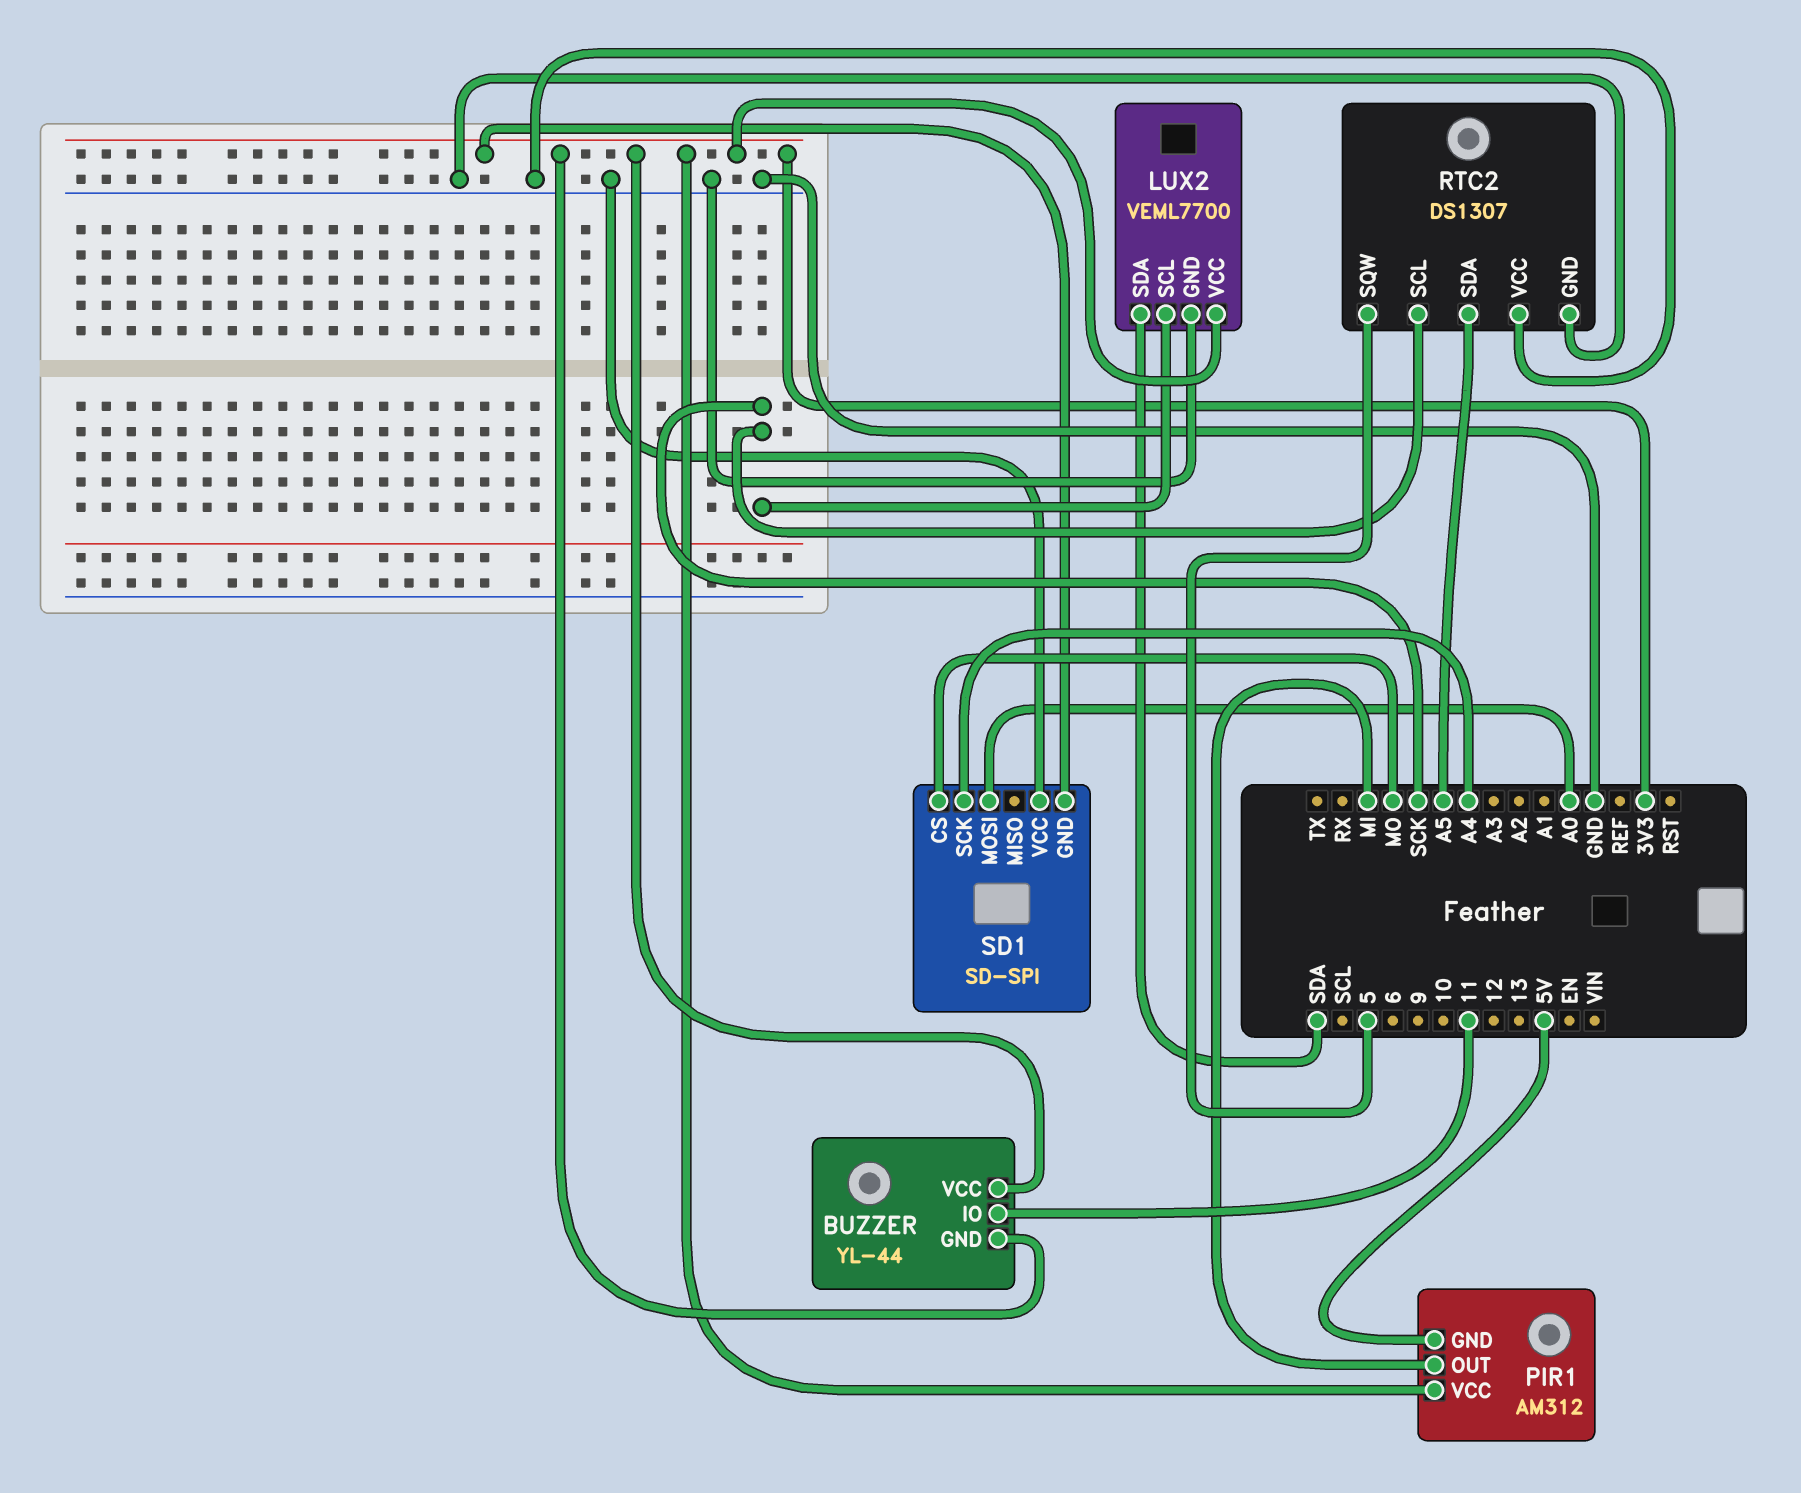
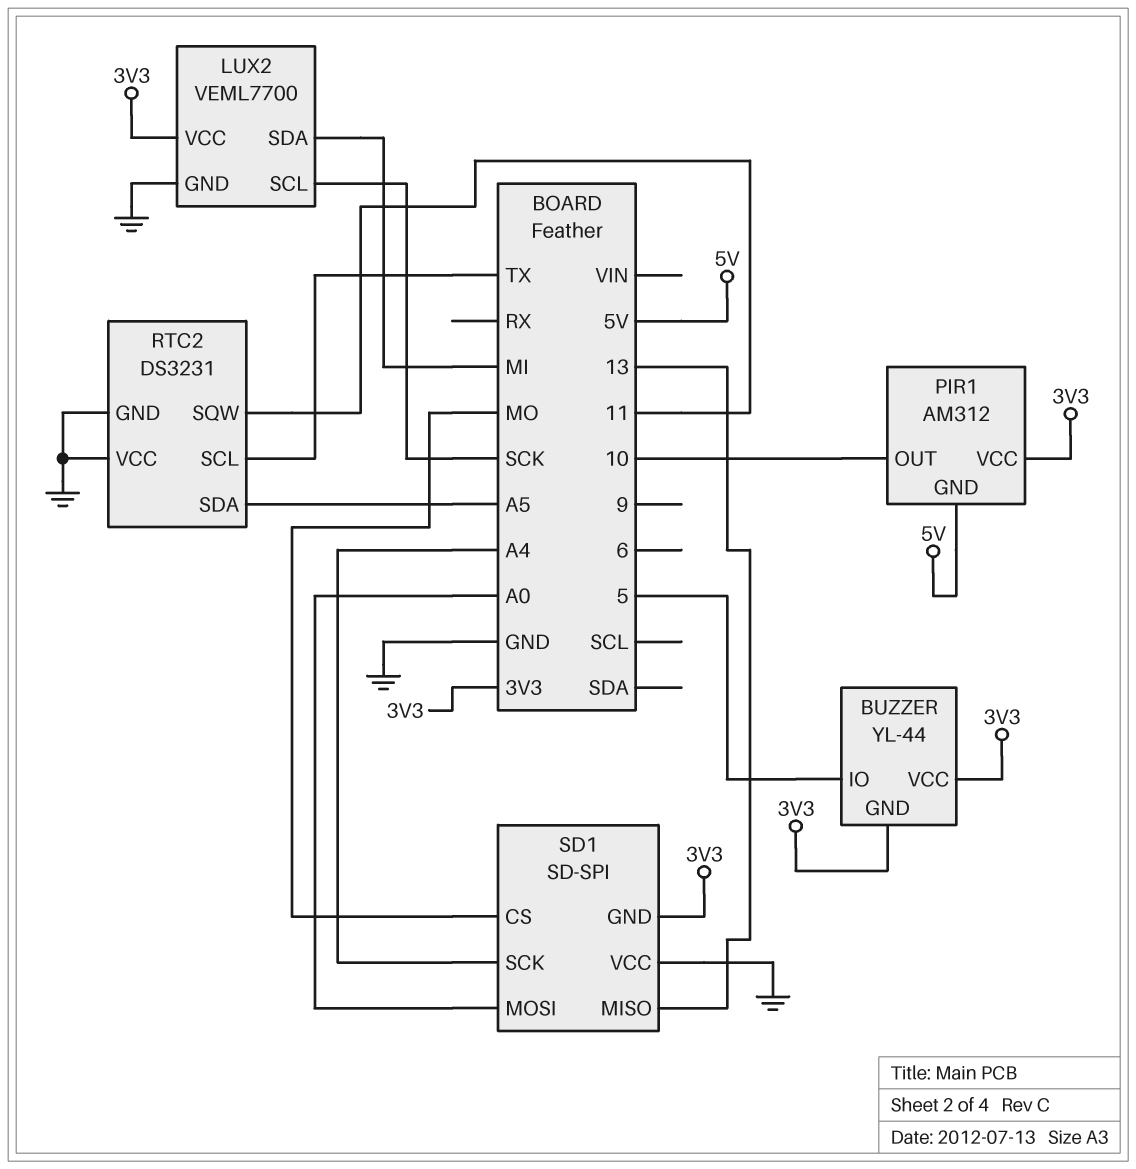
BUZZER pin IO: 11 -> 5
LUX2 pin SDA: SDA -> MI
PIR1 pin OUT: MI -> 10
RTC2: DS1307 -> DS3231
RTC2 pin SCL: SCK -> TX
RTC2 pin SQW: 5 -> 11
SD1 pin MISO: none -> 13

